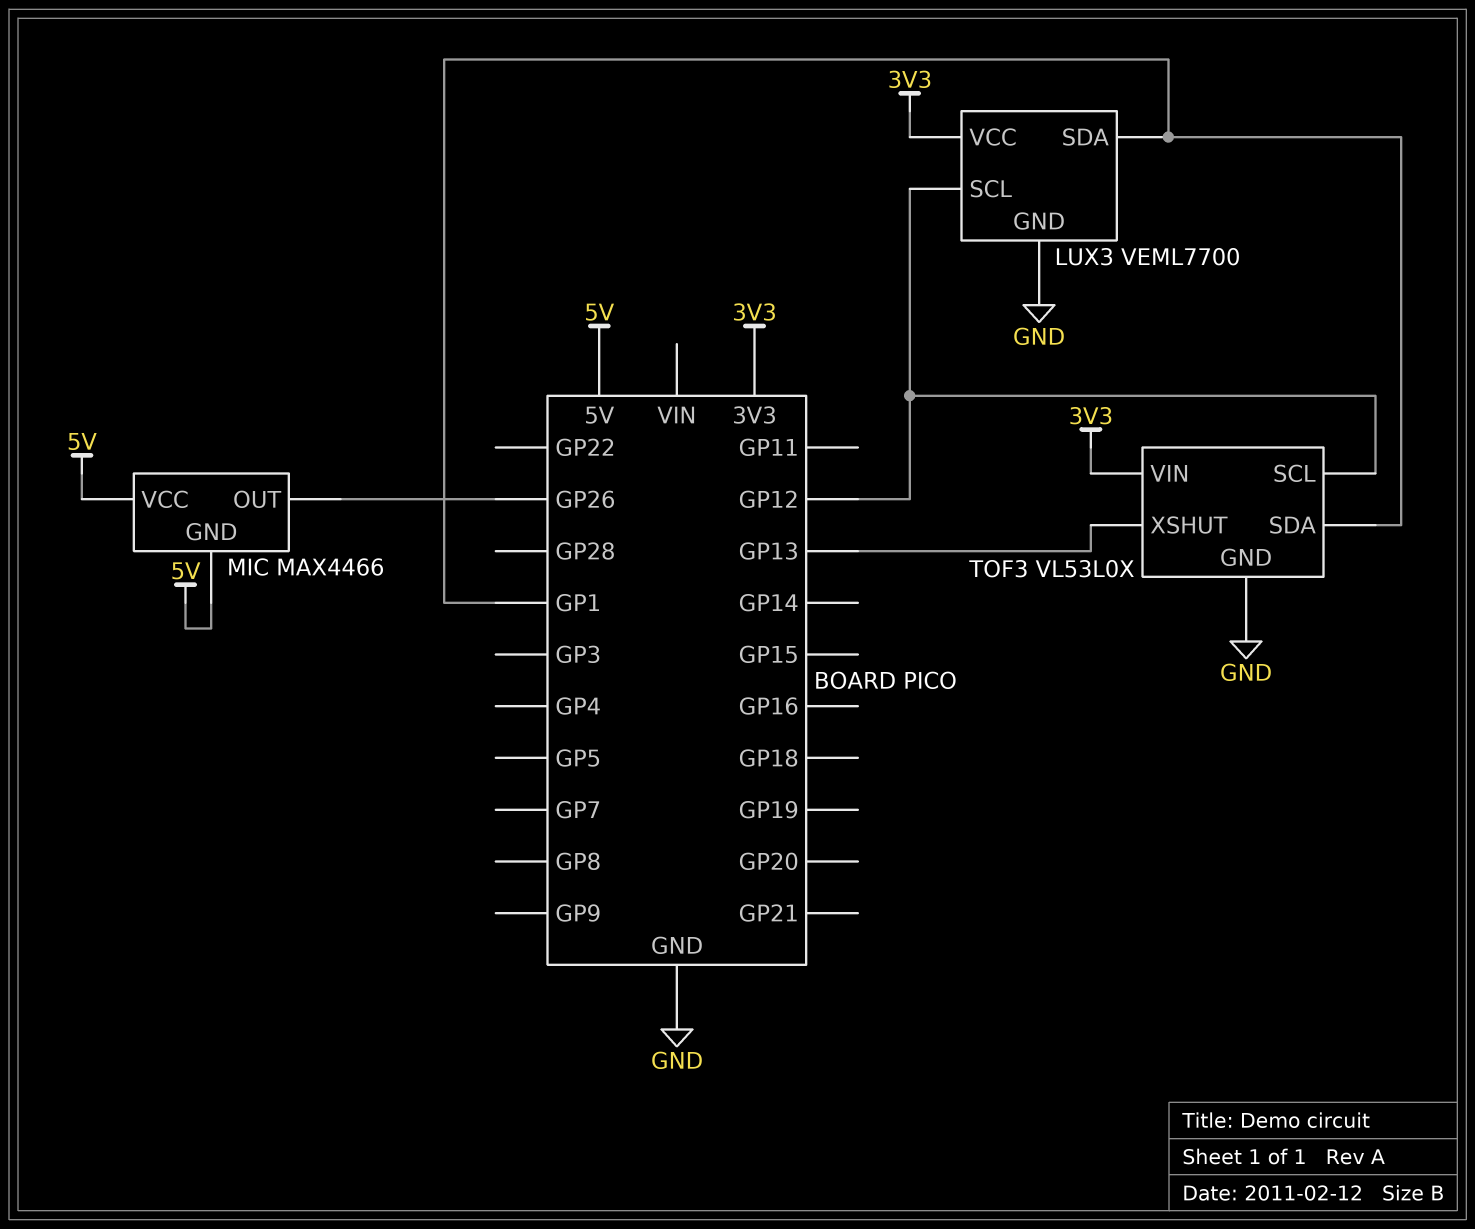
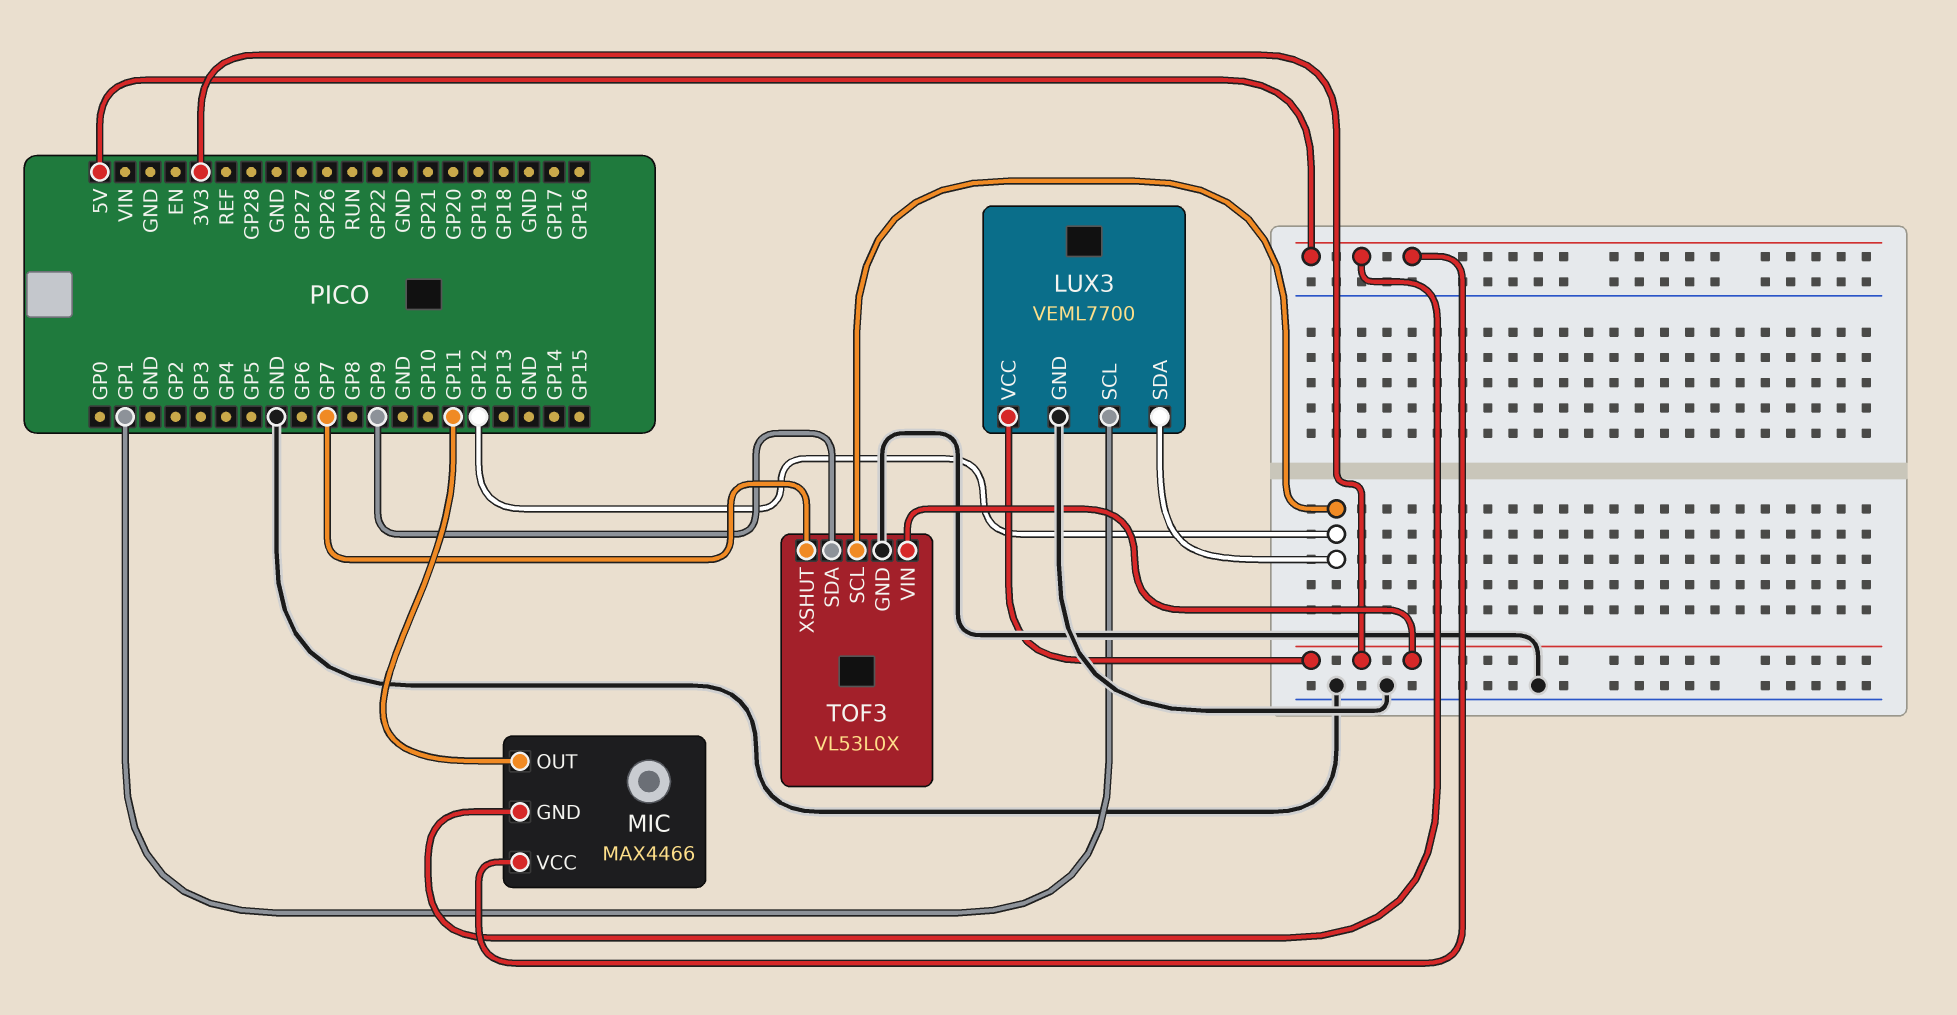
LUX3 pin SCL: GP12 -> GP1
LUX3 pin SDA: GP1 -> GP12
MIC pin OUT: GP26 -> GP11
TOF3 pin SDA: GP1 -> GP9
TOF3 pin XSHUT: GP13 -> GP7

